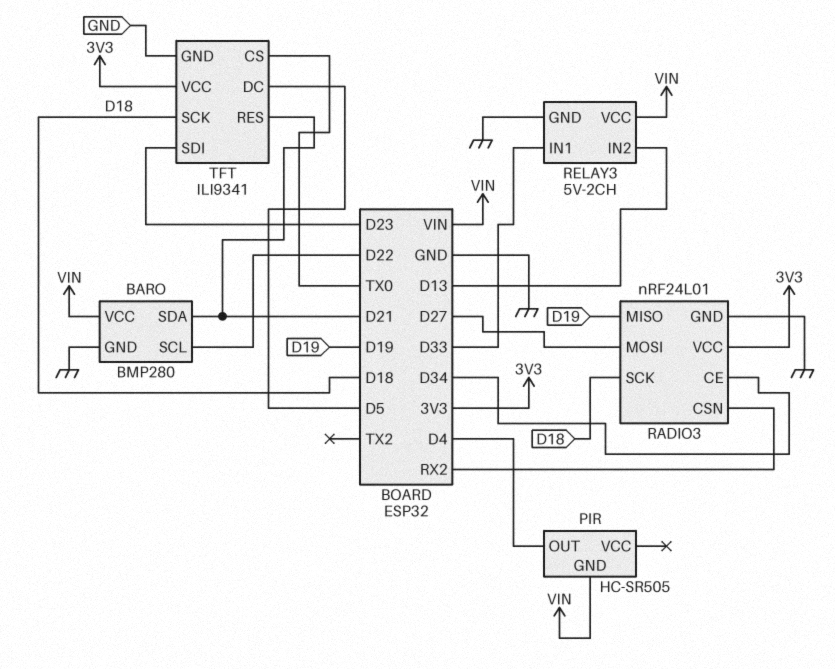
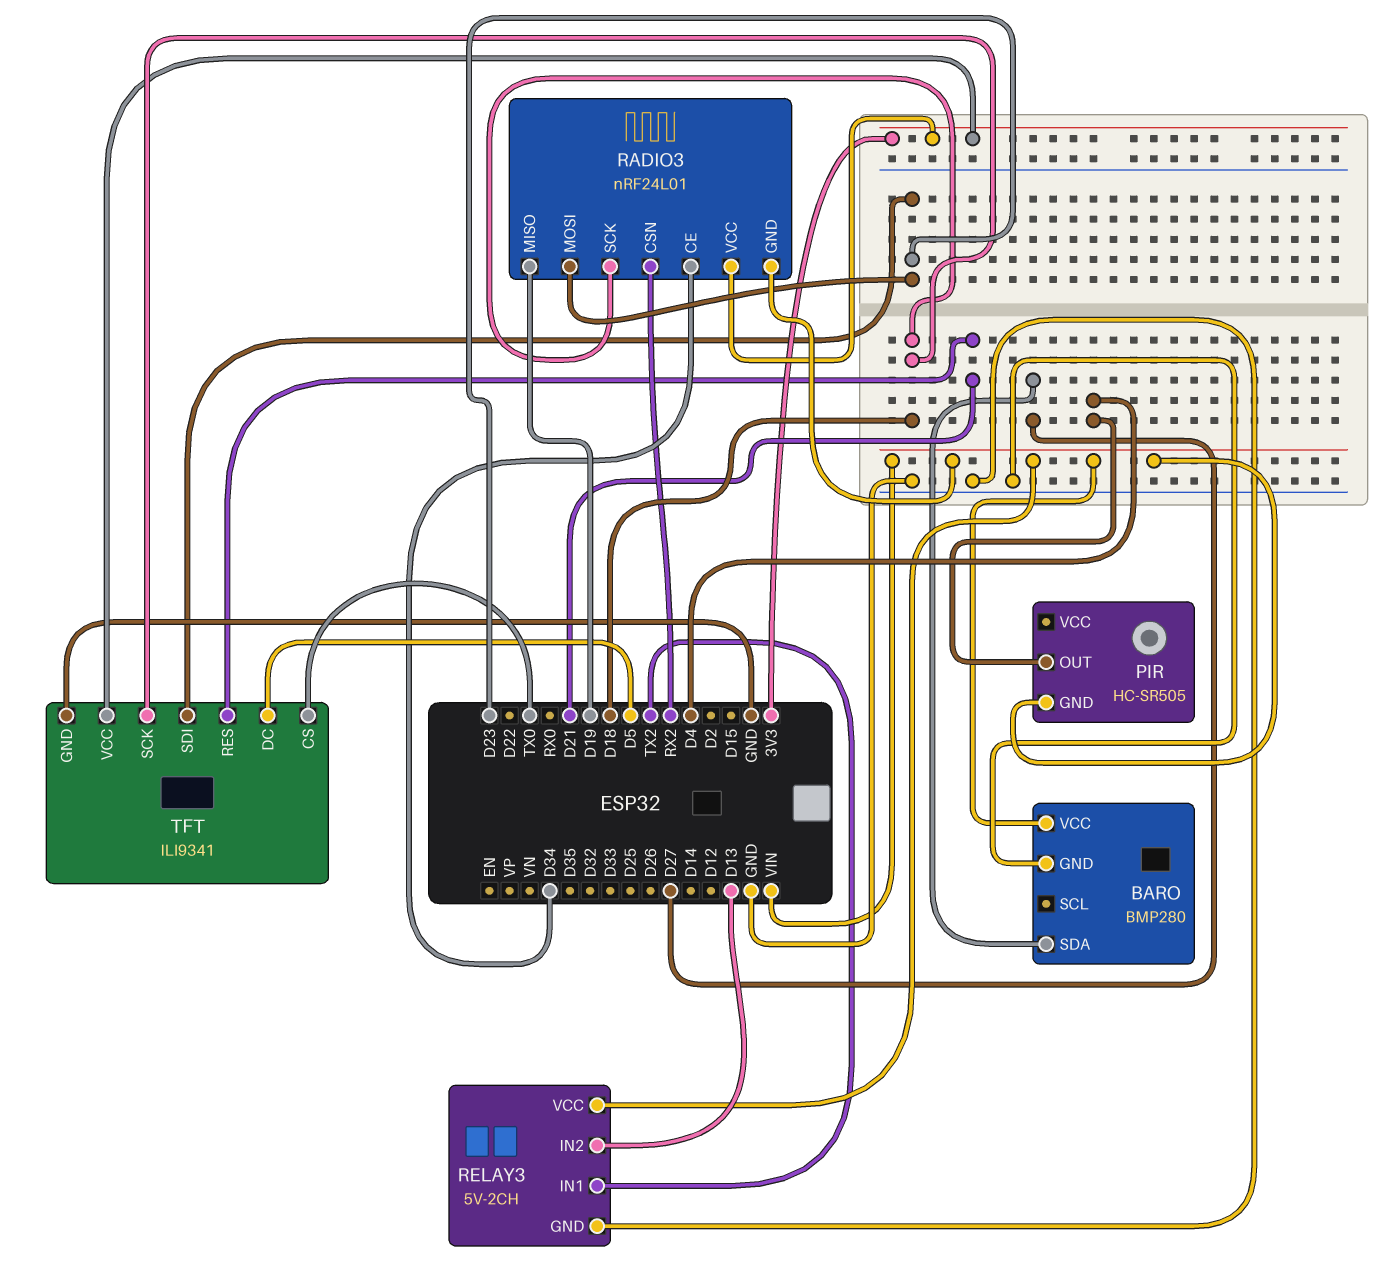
BARO pin SCL: D22 -> none
BARO pin SDA: D21 -> D27
RADIO3 pin GND: GND -> VIN
RADIO3 pin MOSI: D27 -> D23
RELAY3 pin IN1: D33 -> TX2

